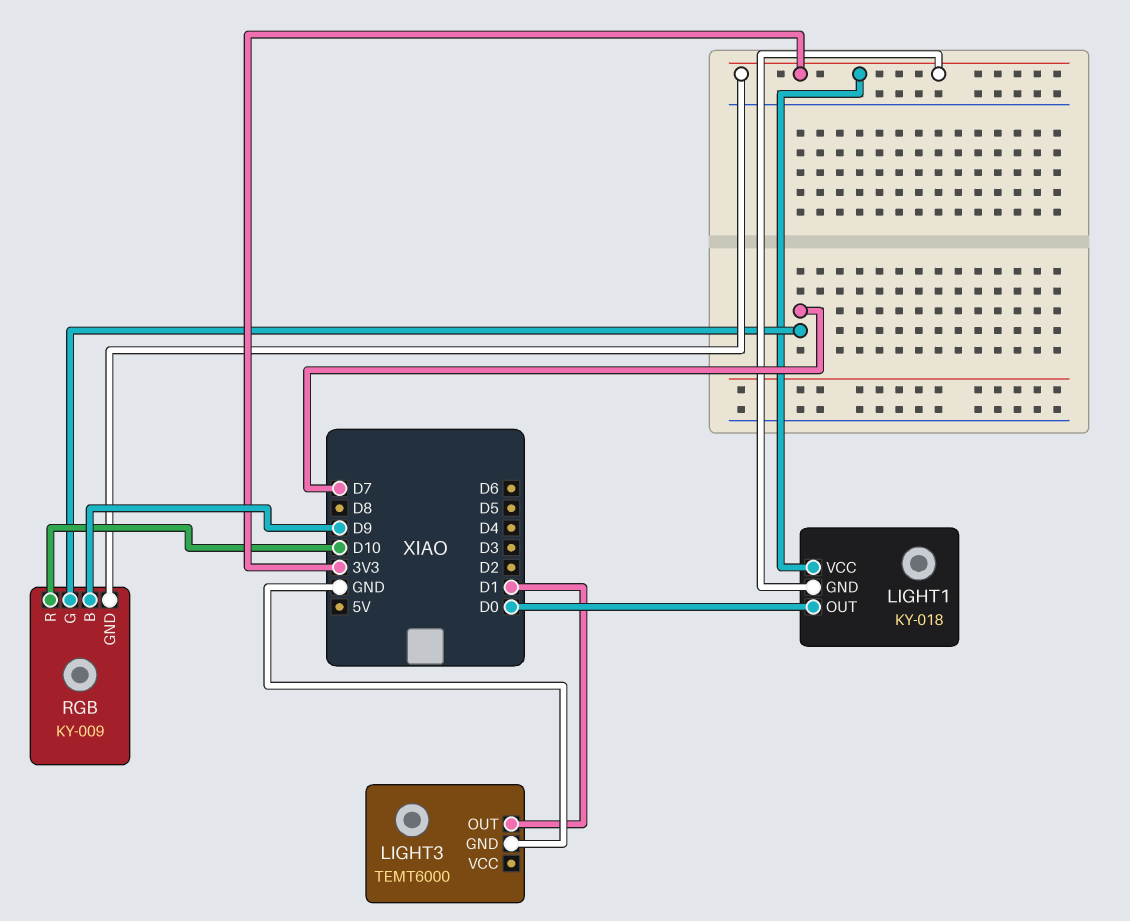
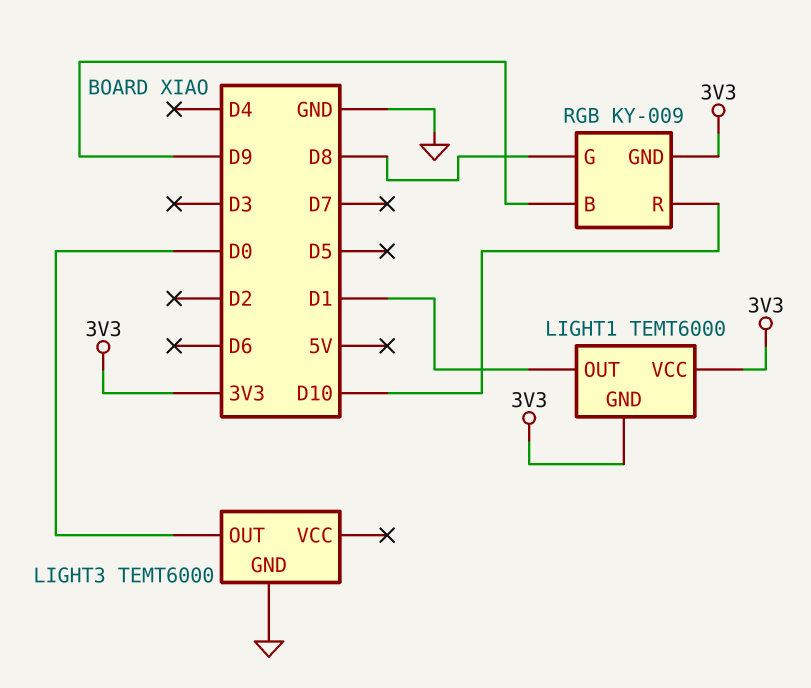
LIGHT1: KY-018 -> TEMT6000
LIGHT1 pin OUT: D0 -> D1
LIGHT3 pin OUT: D1 -> D0
RGB pin G: D7 -> D8

